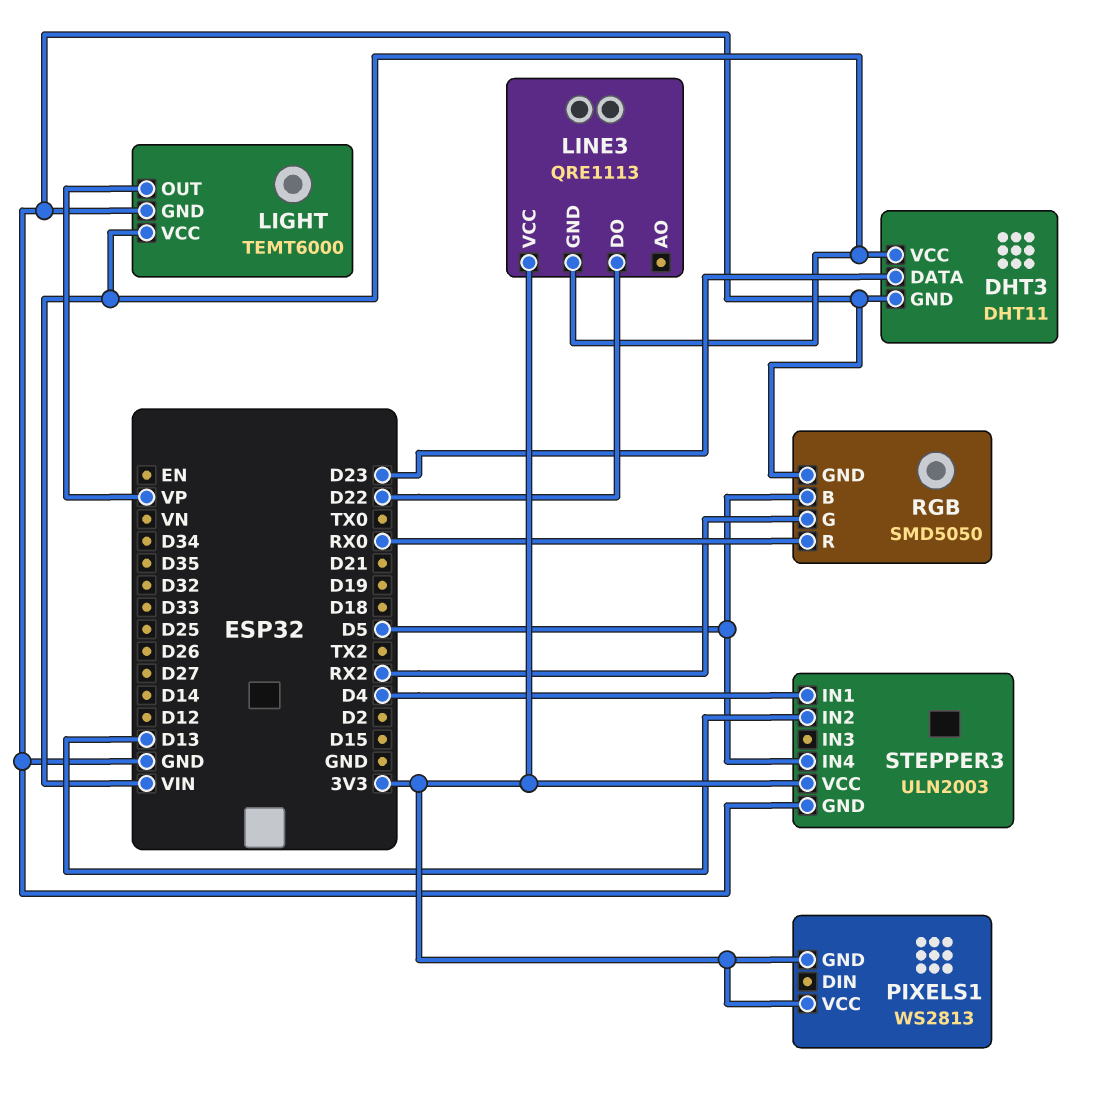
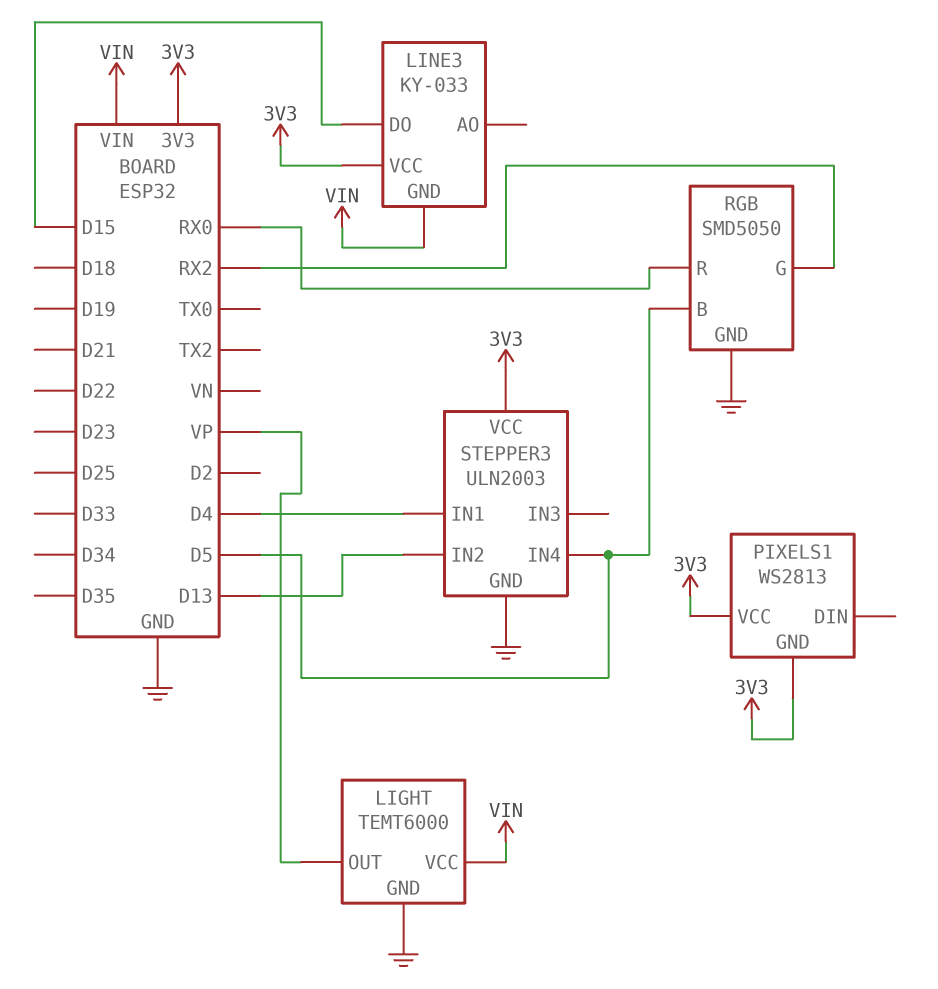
DHT3: DHT11 -> none
DHT3 pin DATA: D23 -> none
DHT3 pin GND: GND -> none
DHT3 pin VCC: VIN -> none
LINE3: QRE1113 -> KY-033
LINE3 pin DO: D22 -> D15

